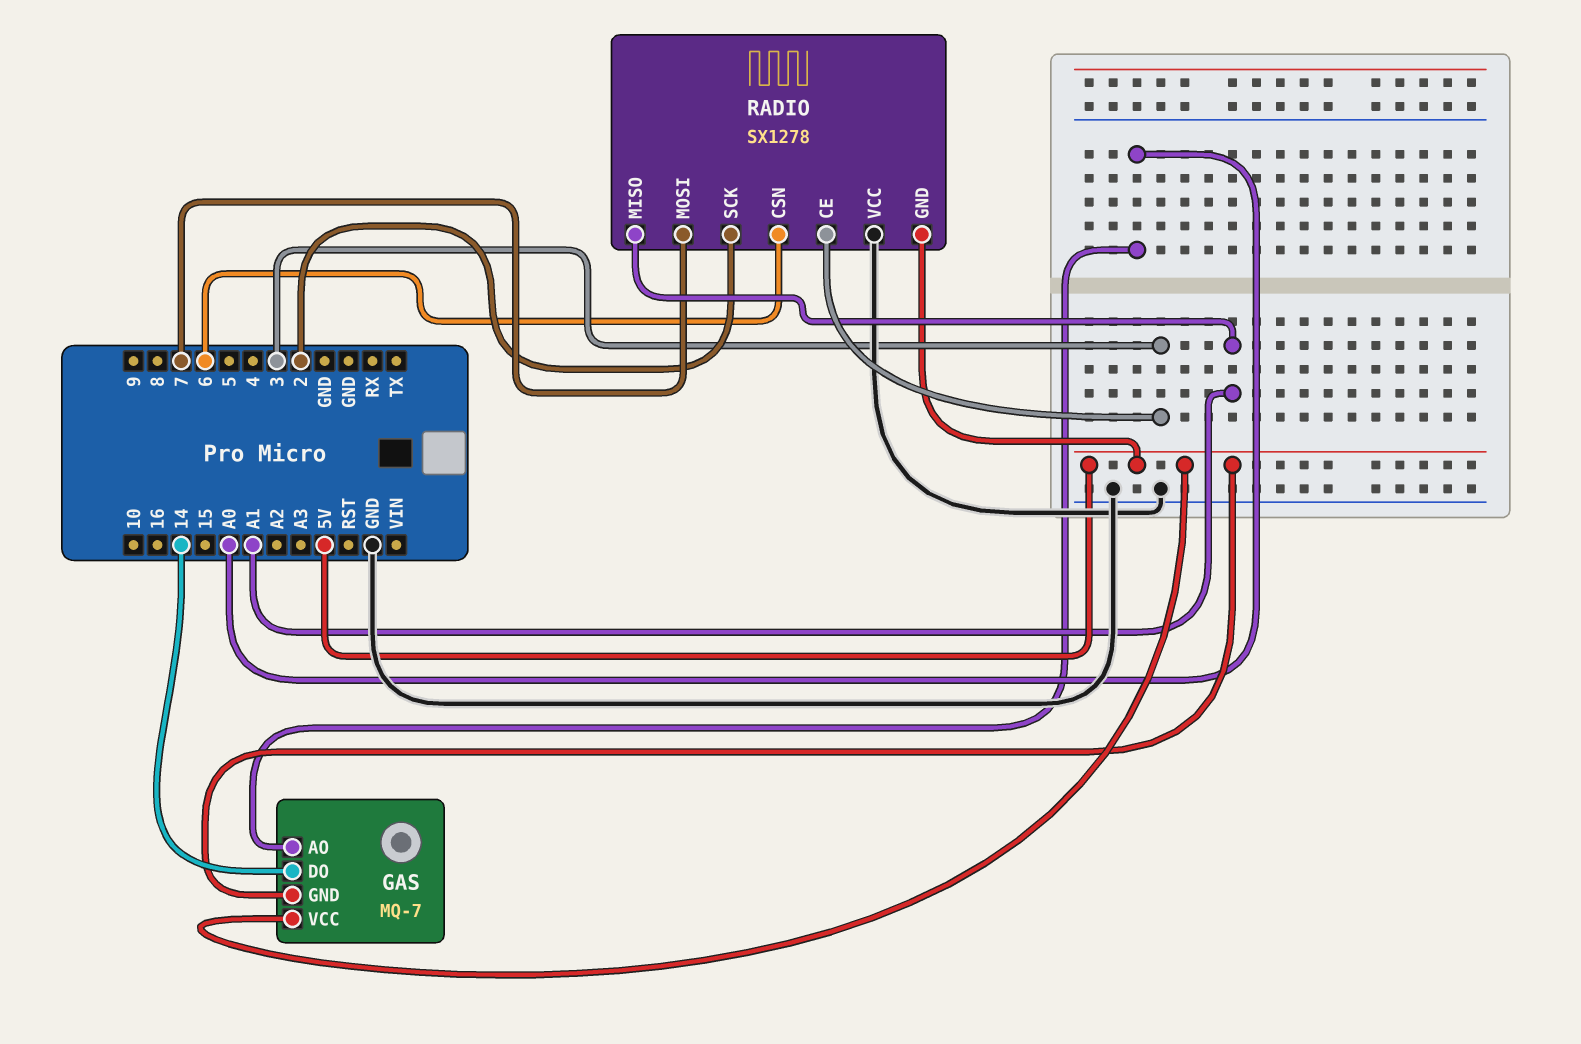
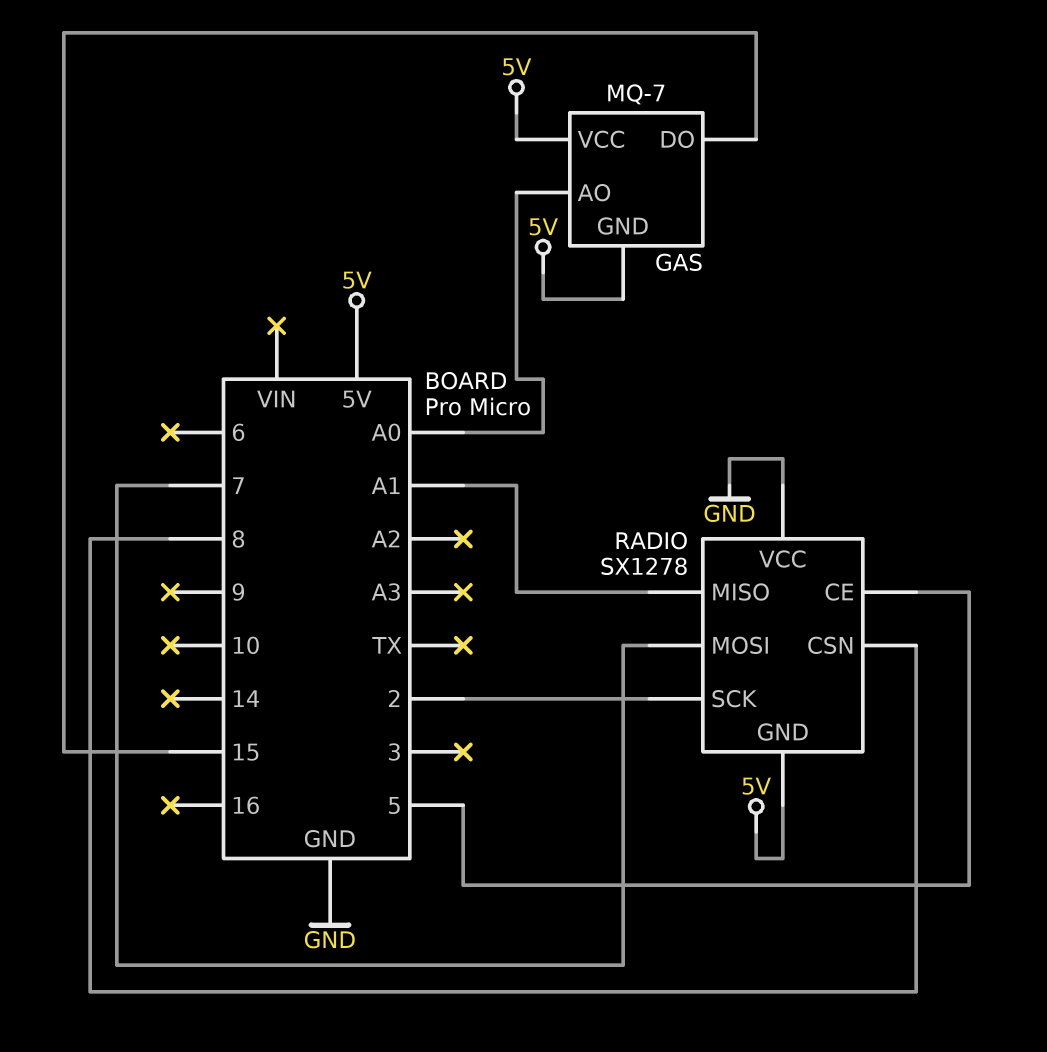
GAS pin DO: 14 -> 15
RADIO pin CE: 3 -> 5
RADIO pin CSN: 6 -> 8

